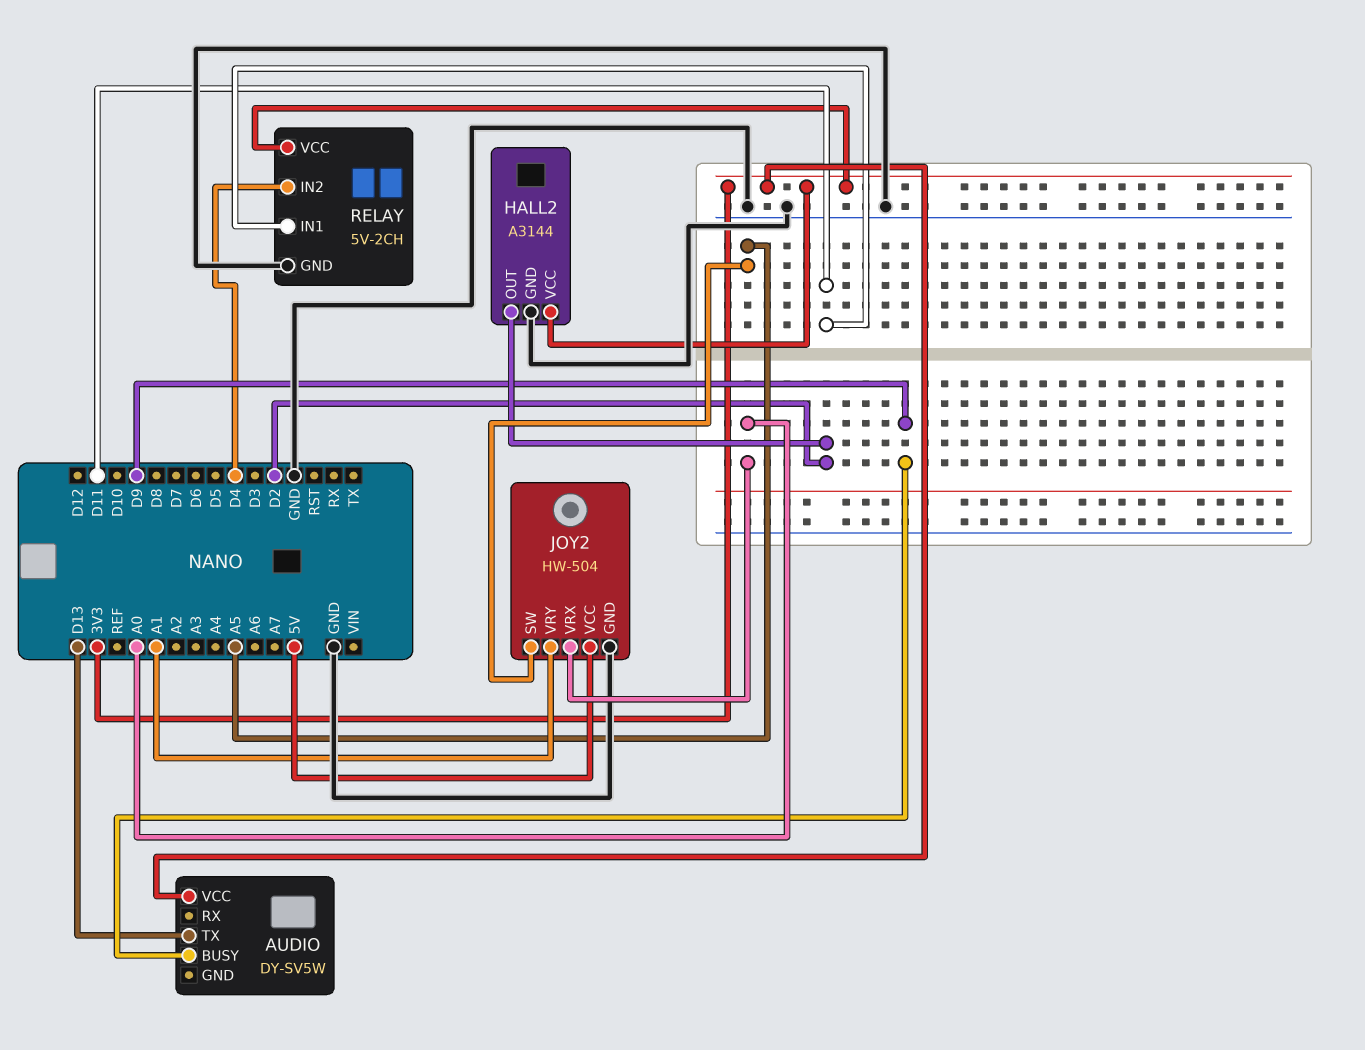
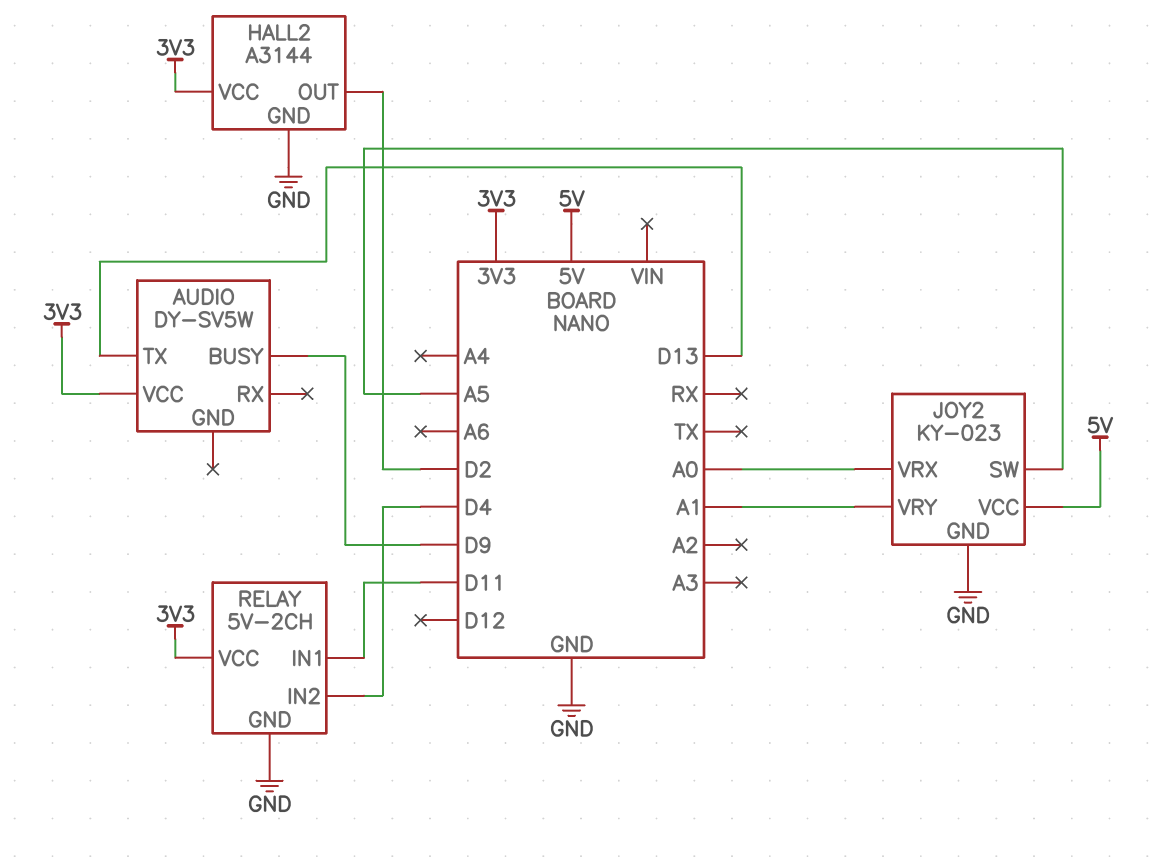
JOY2: HW-504 -> KY-023

